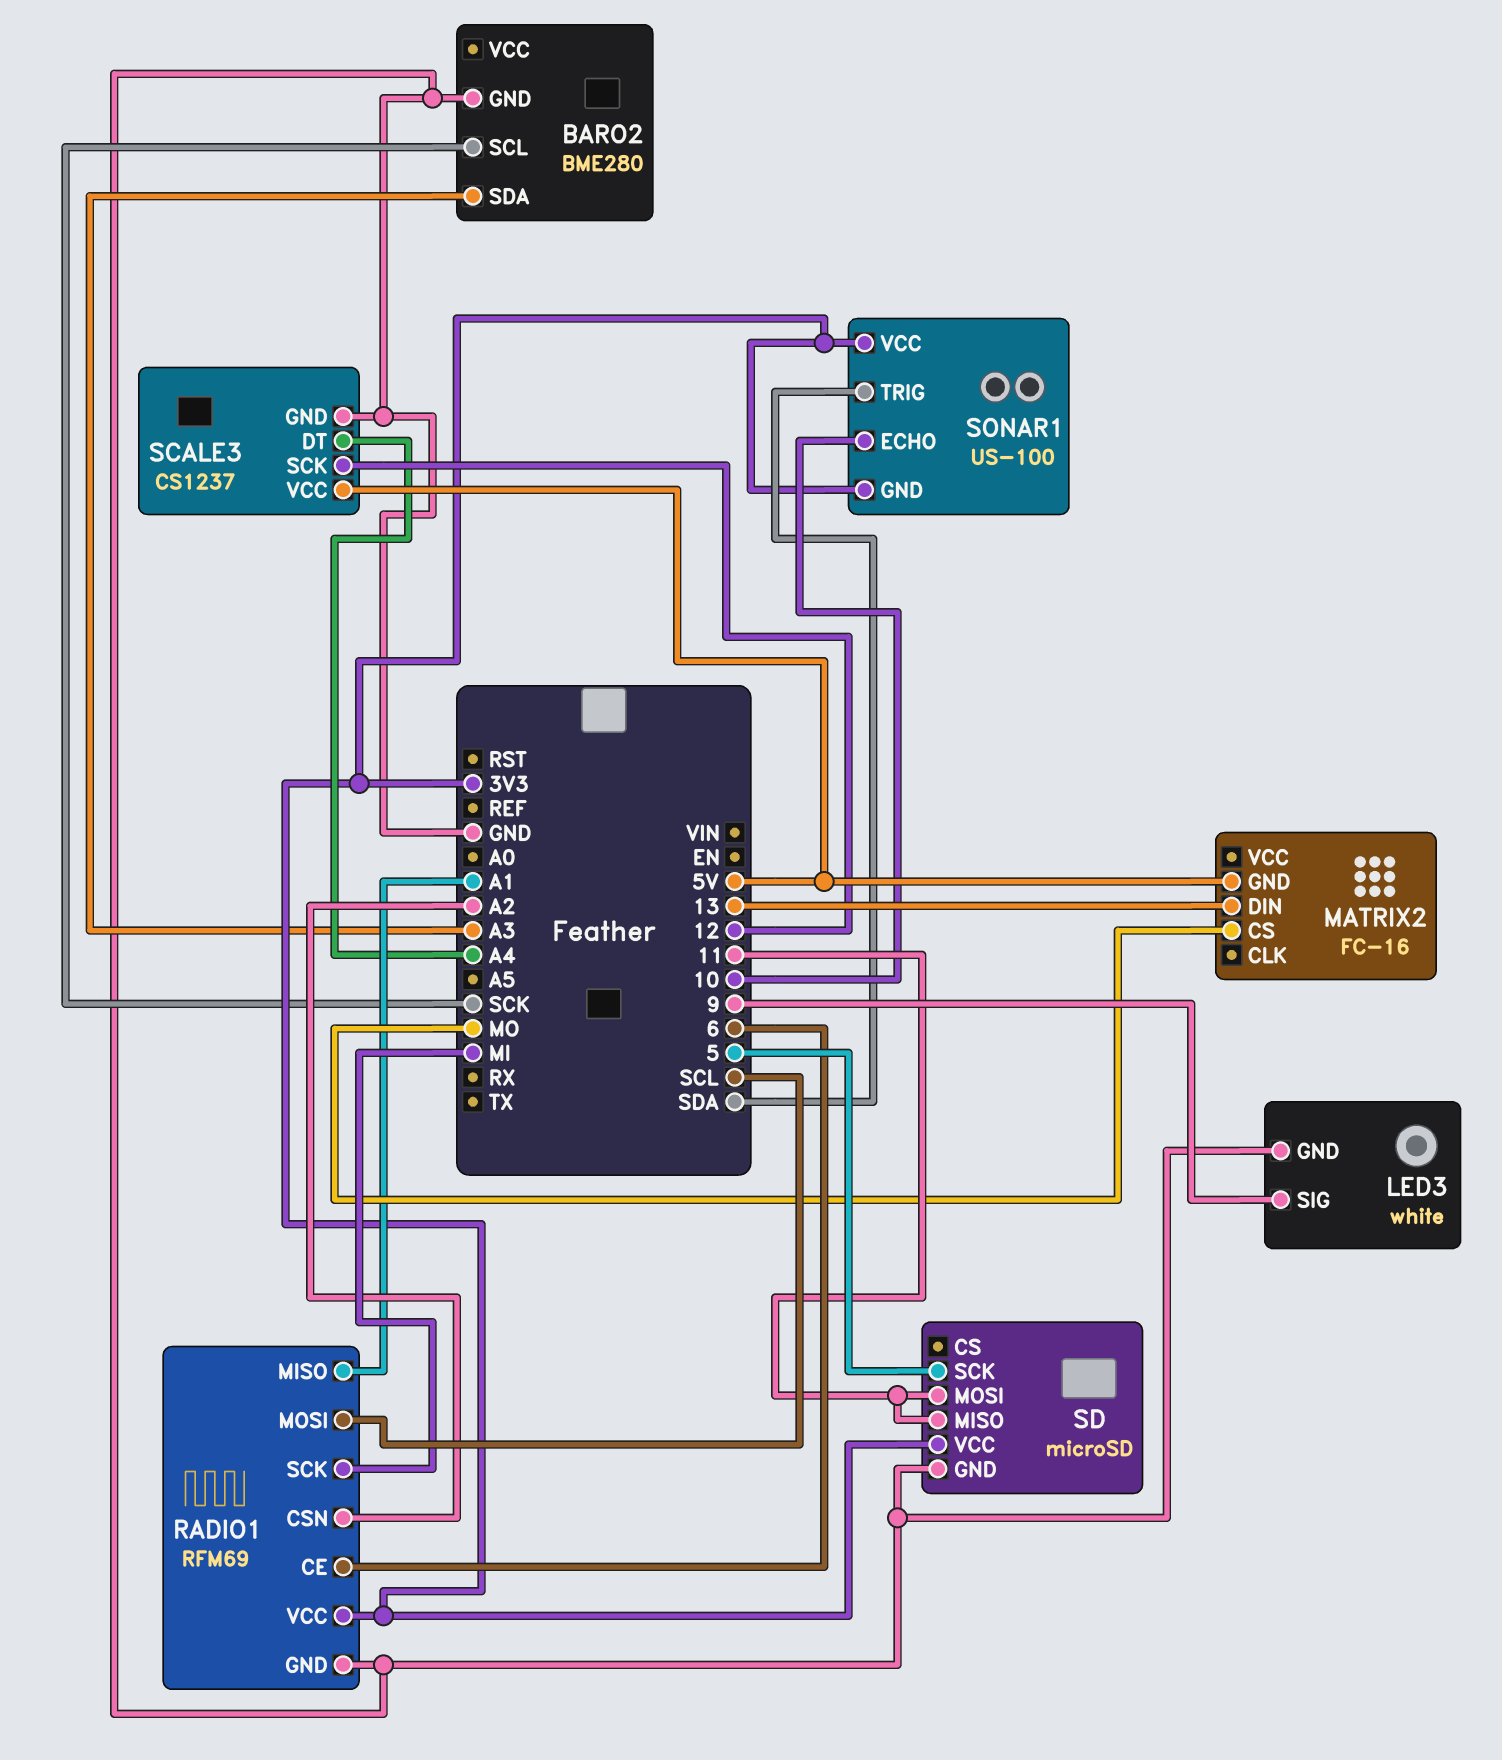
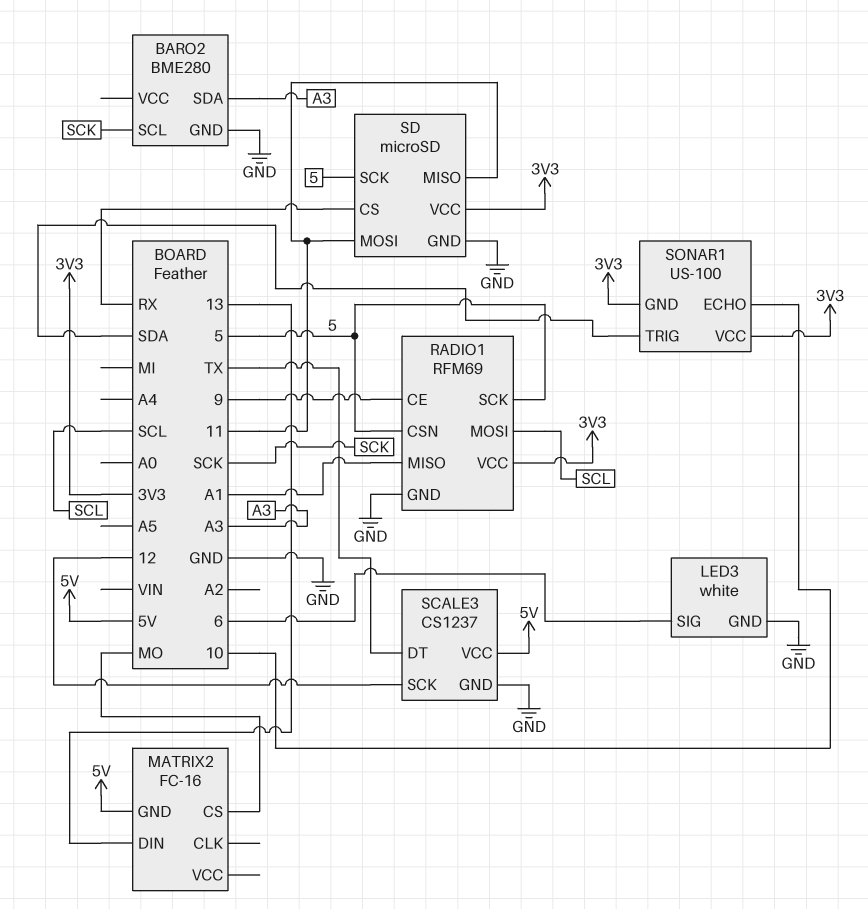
LED3 pin SIG: 9 -> 6
RADIO1 pin CE: 6 -> 9
RADIO1 pin CSN: A2 -> 5
RADIO1 pin SCK: MI -> 5
SCALE3 pin DT: A4 -> TX
SD pin CS: none -> RX

